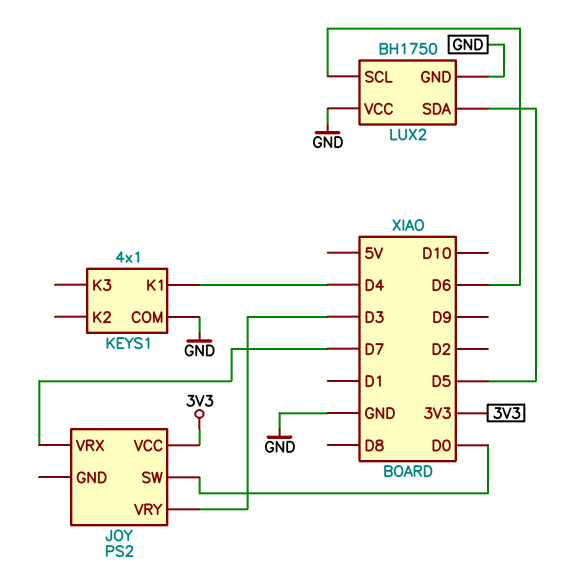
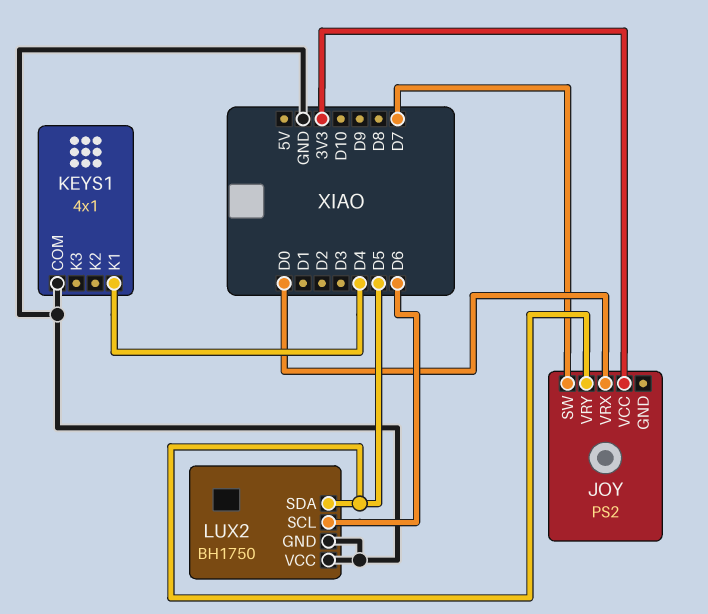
JOY pin SW: D0 -> D7
JOY pin VRX: D7 -> D0
JOY pin VRY: D3 -> D5

